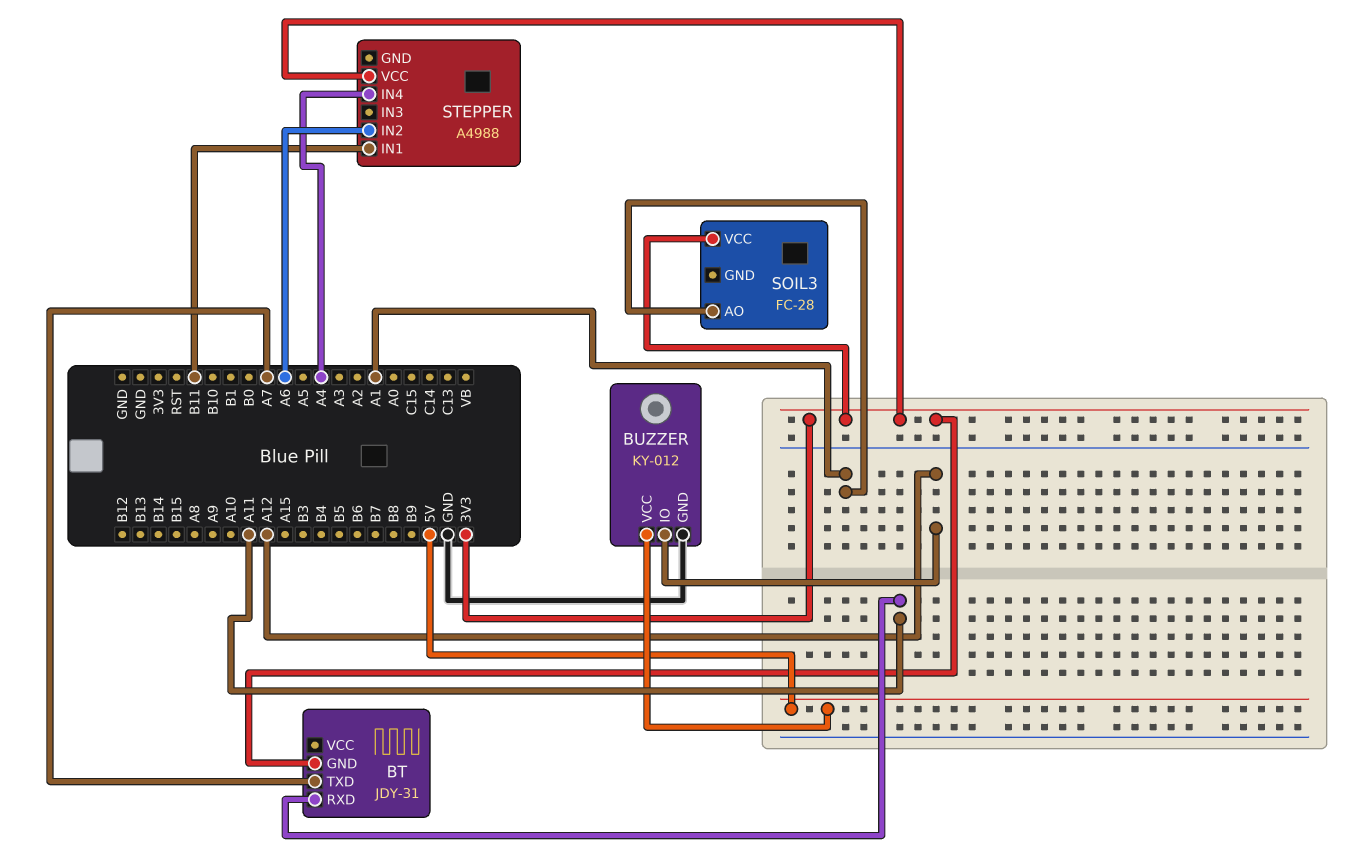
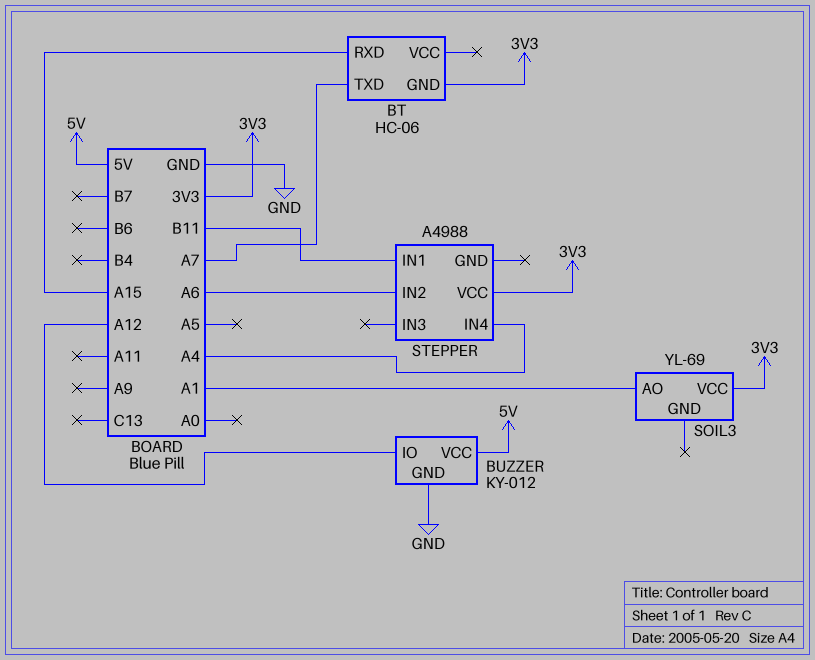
BT: JDY-31 -> HC-06
BT pin RXD: A11 -> A15
SOIL3: FC-28 -> YL-69

